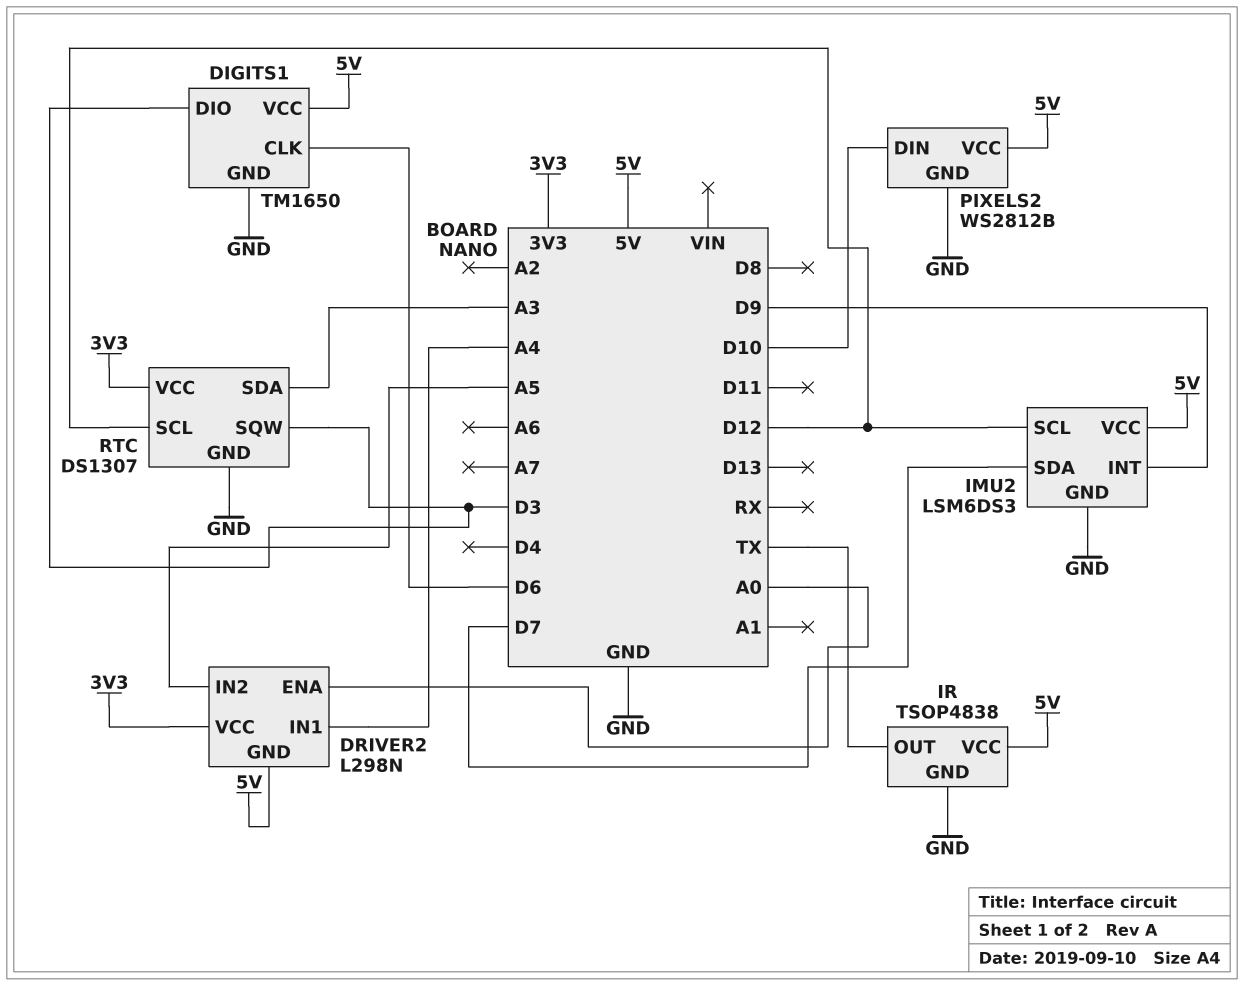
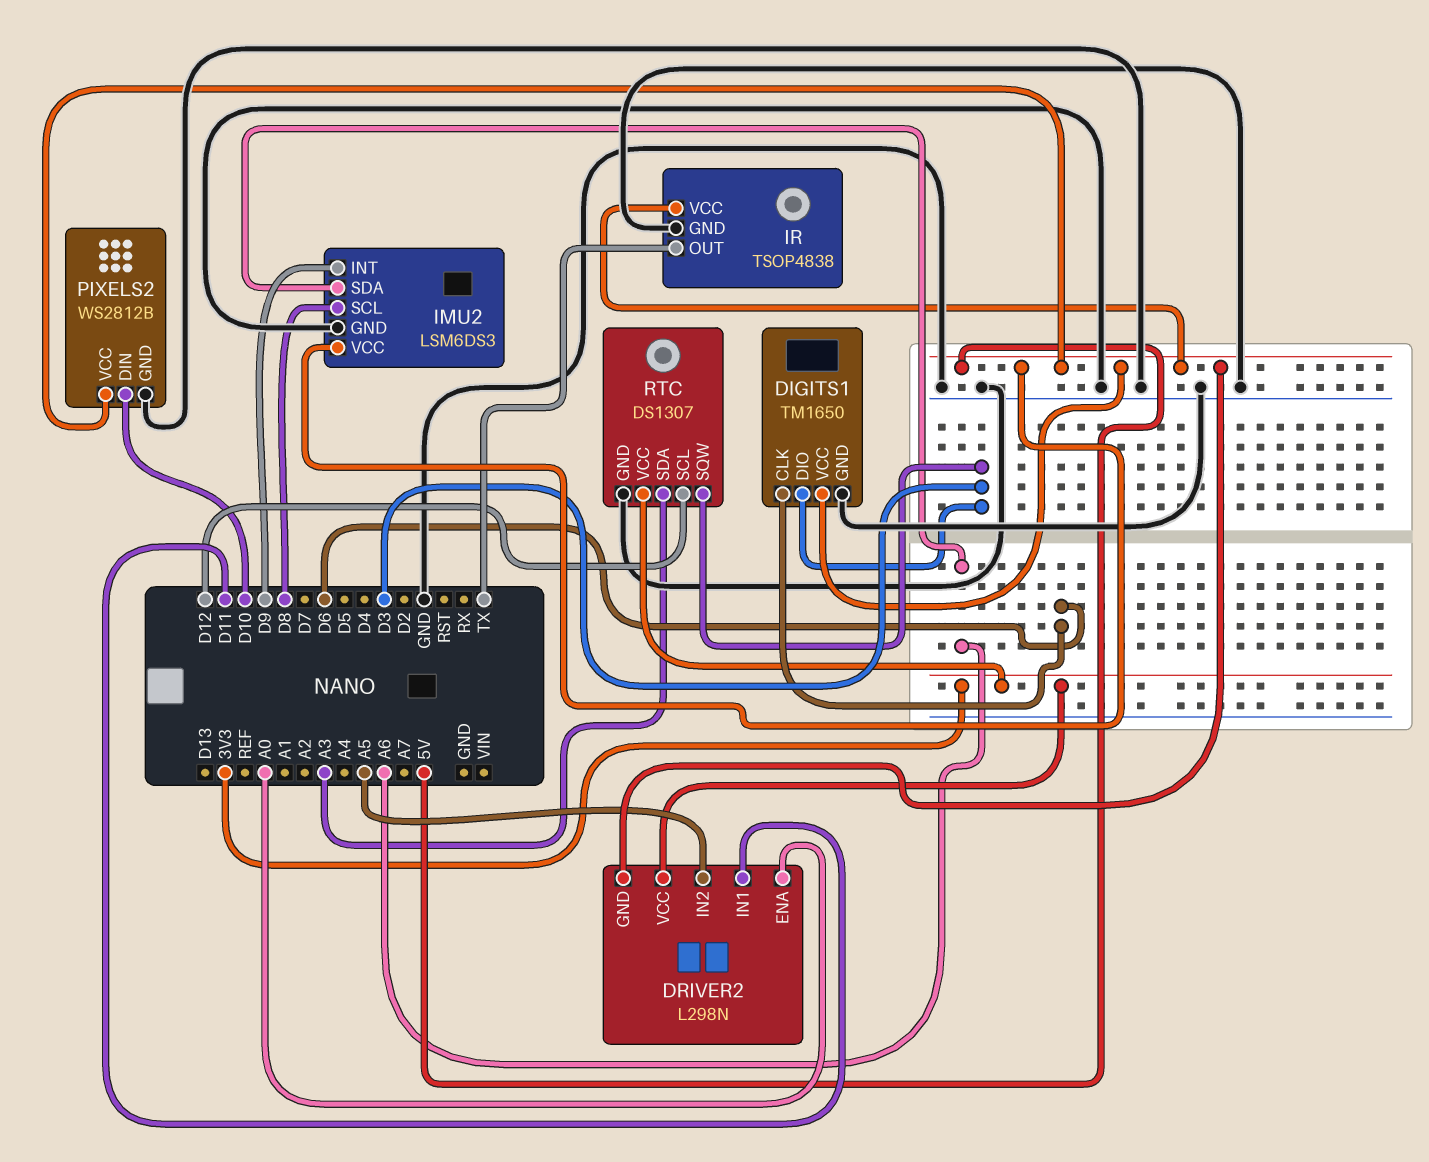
DRIVER2 pin IN1: A4 -> D11
IMU2 pin SCL: D12 -> D8
IMU2 pin SDA: D7 -> A6

